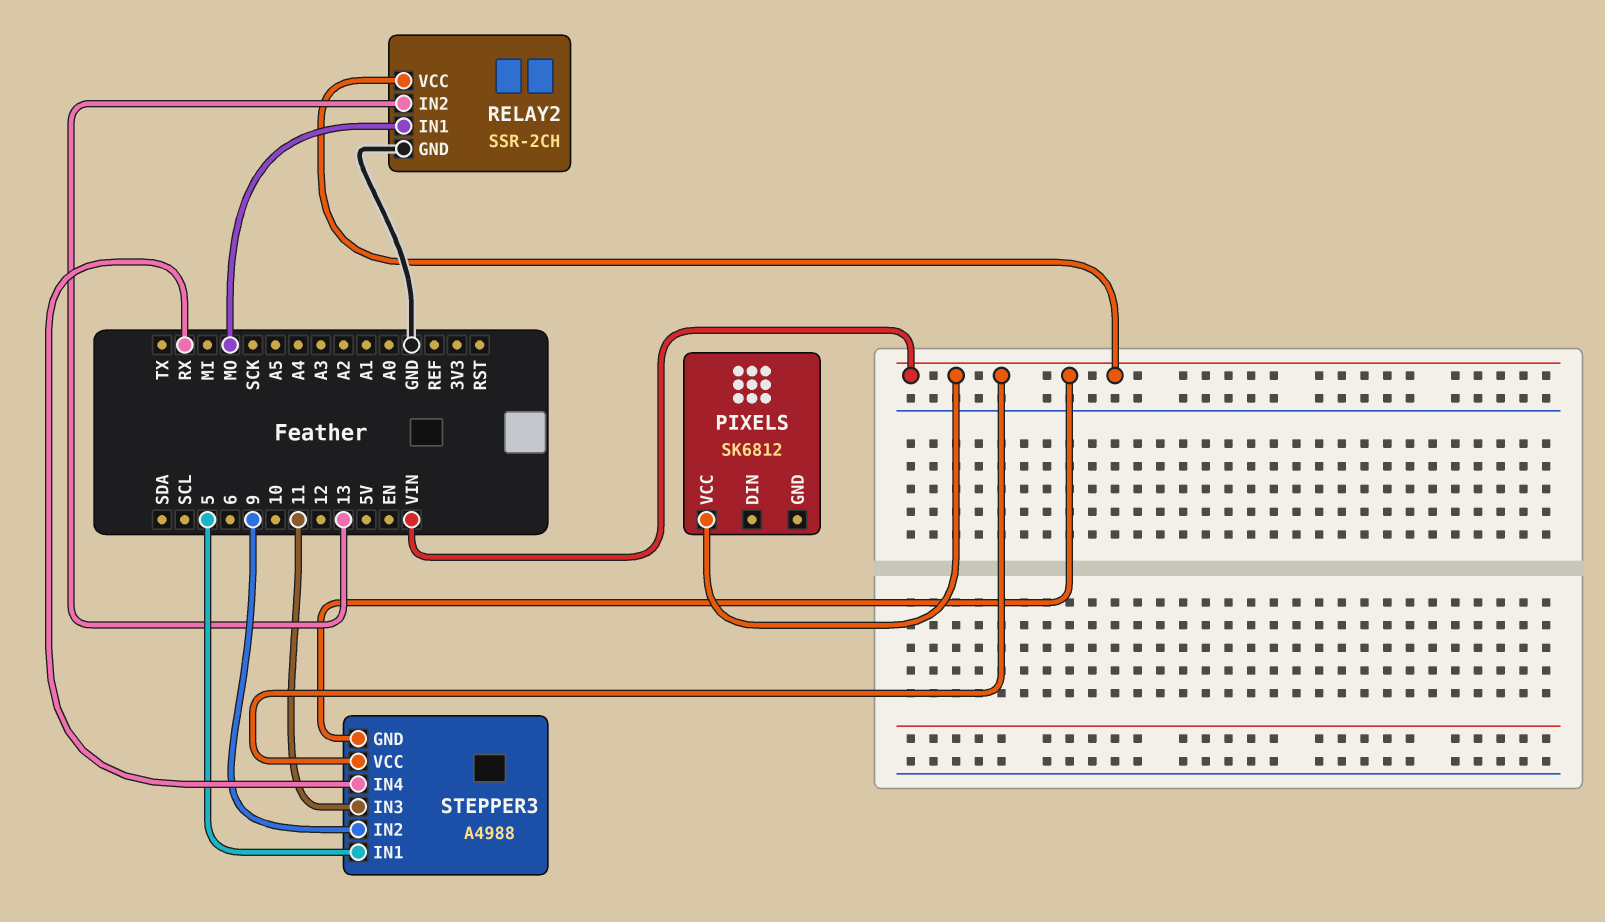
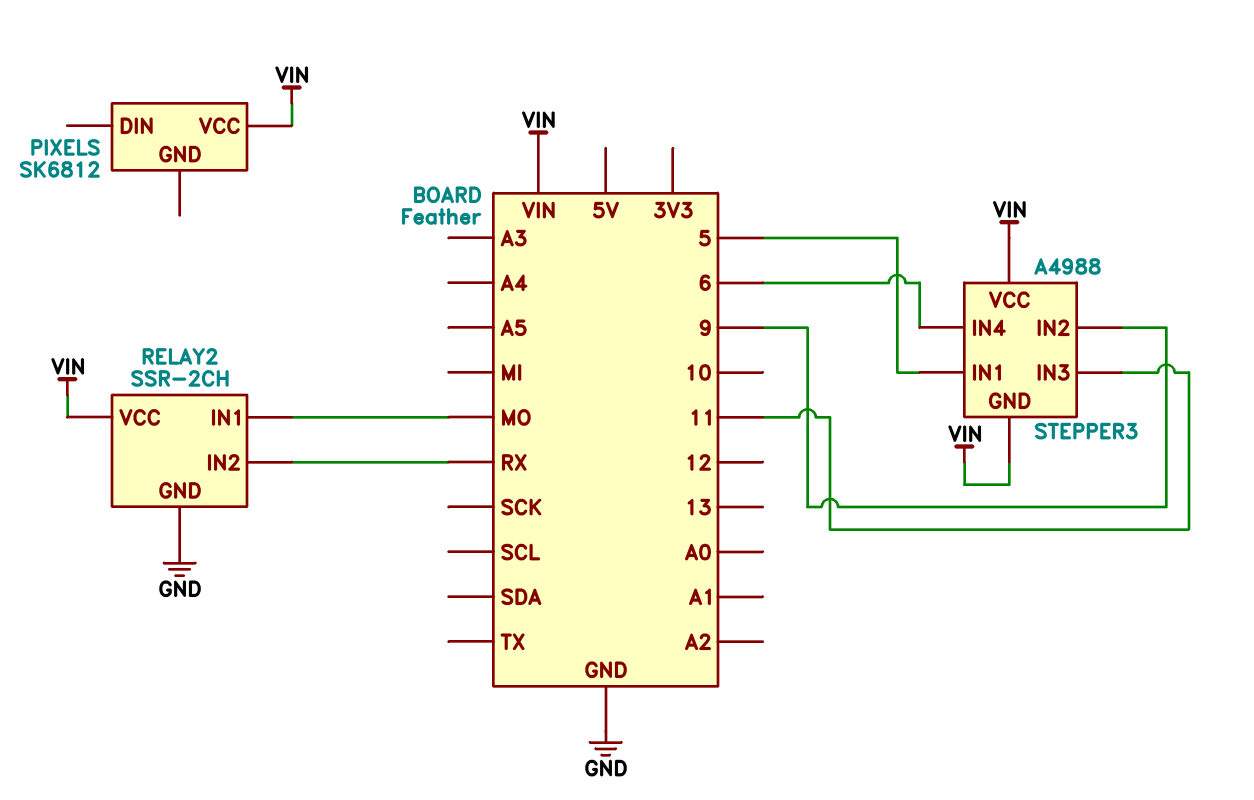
RELAY2 pin IN2: 13 -> RX
STEPPER3 pin IN4: RX -> 6

